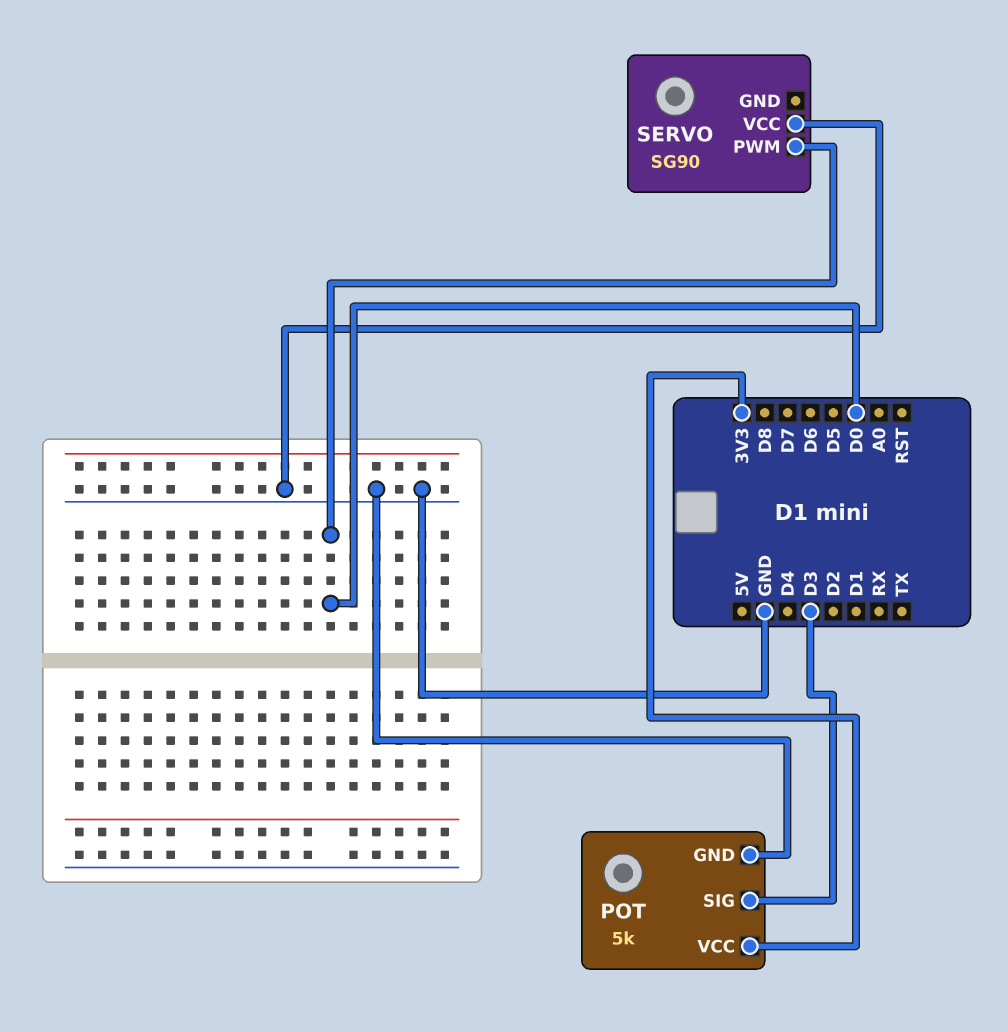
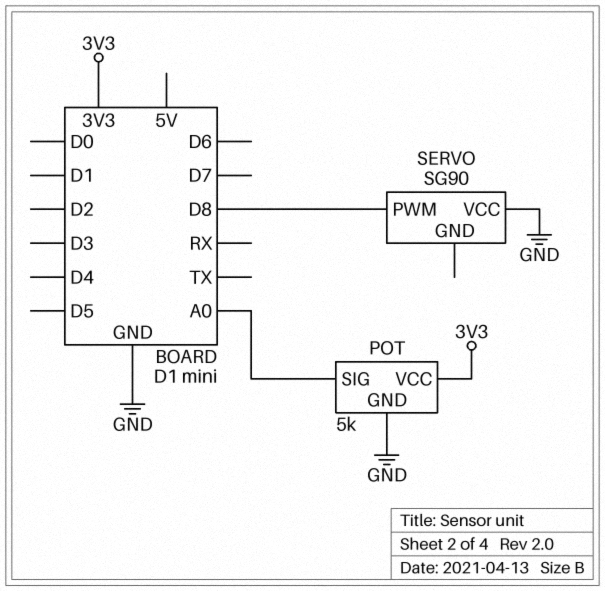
POT pin SIG: D3 -> A0
SERVO pin PWM: D0 -> D8

